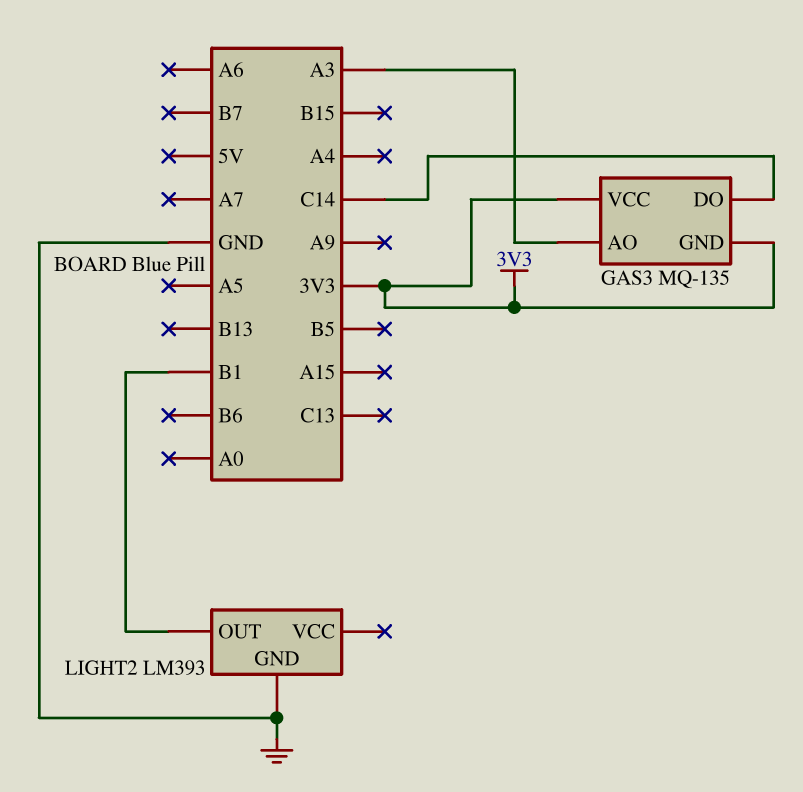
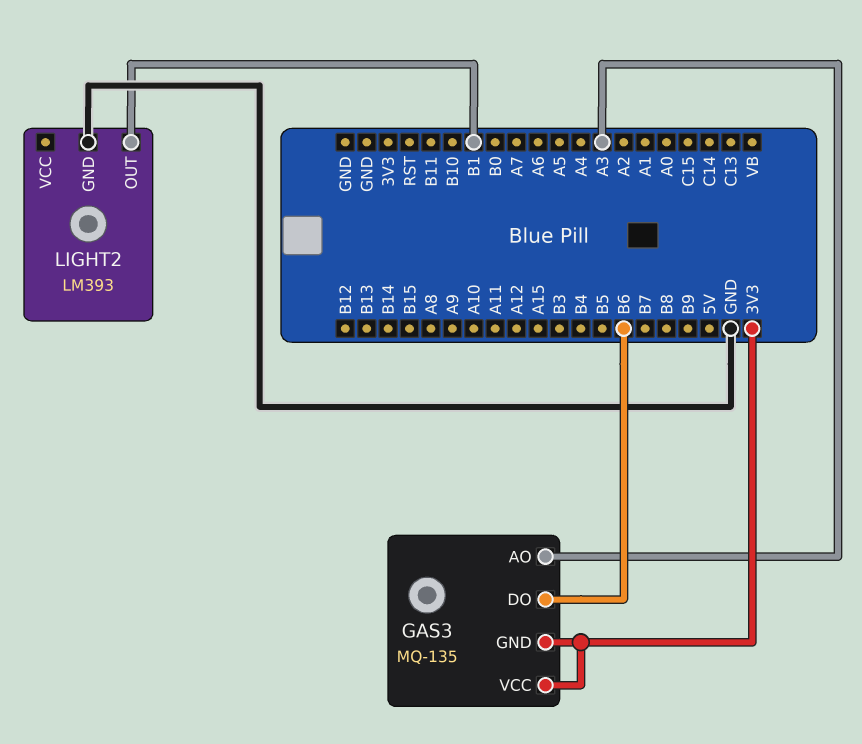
GAS3 pin DO: C14 -> B6

